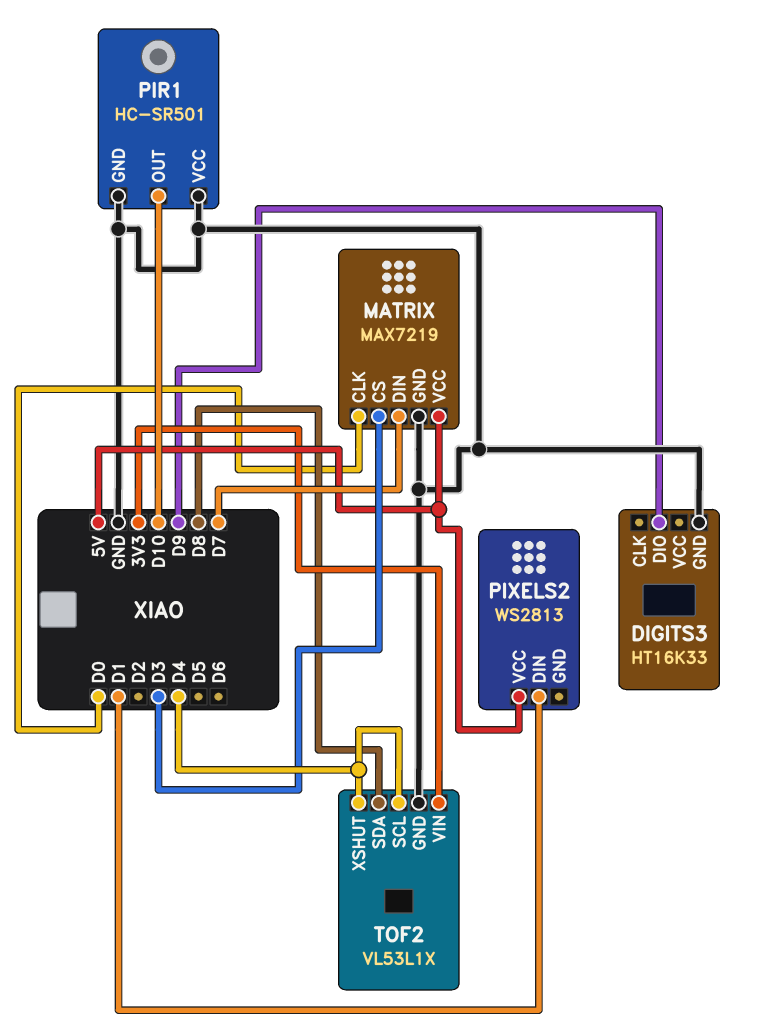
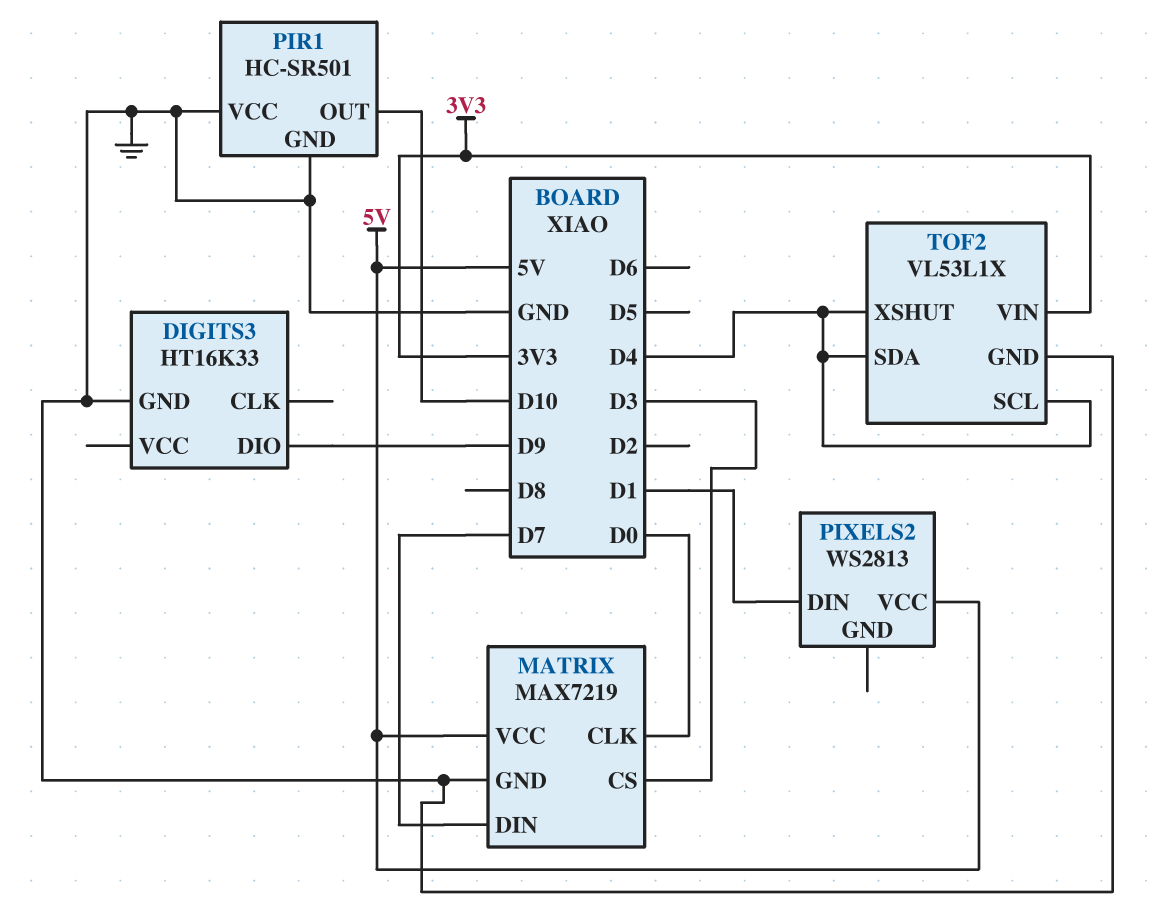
TOF2 pin SDA: D8 -> D4

